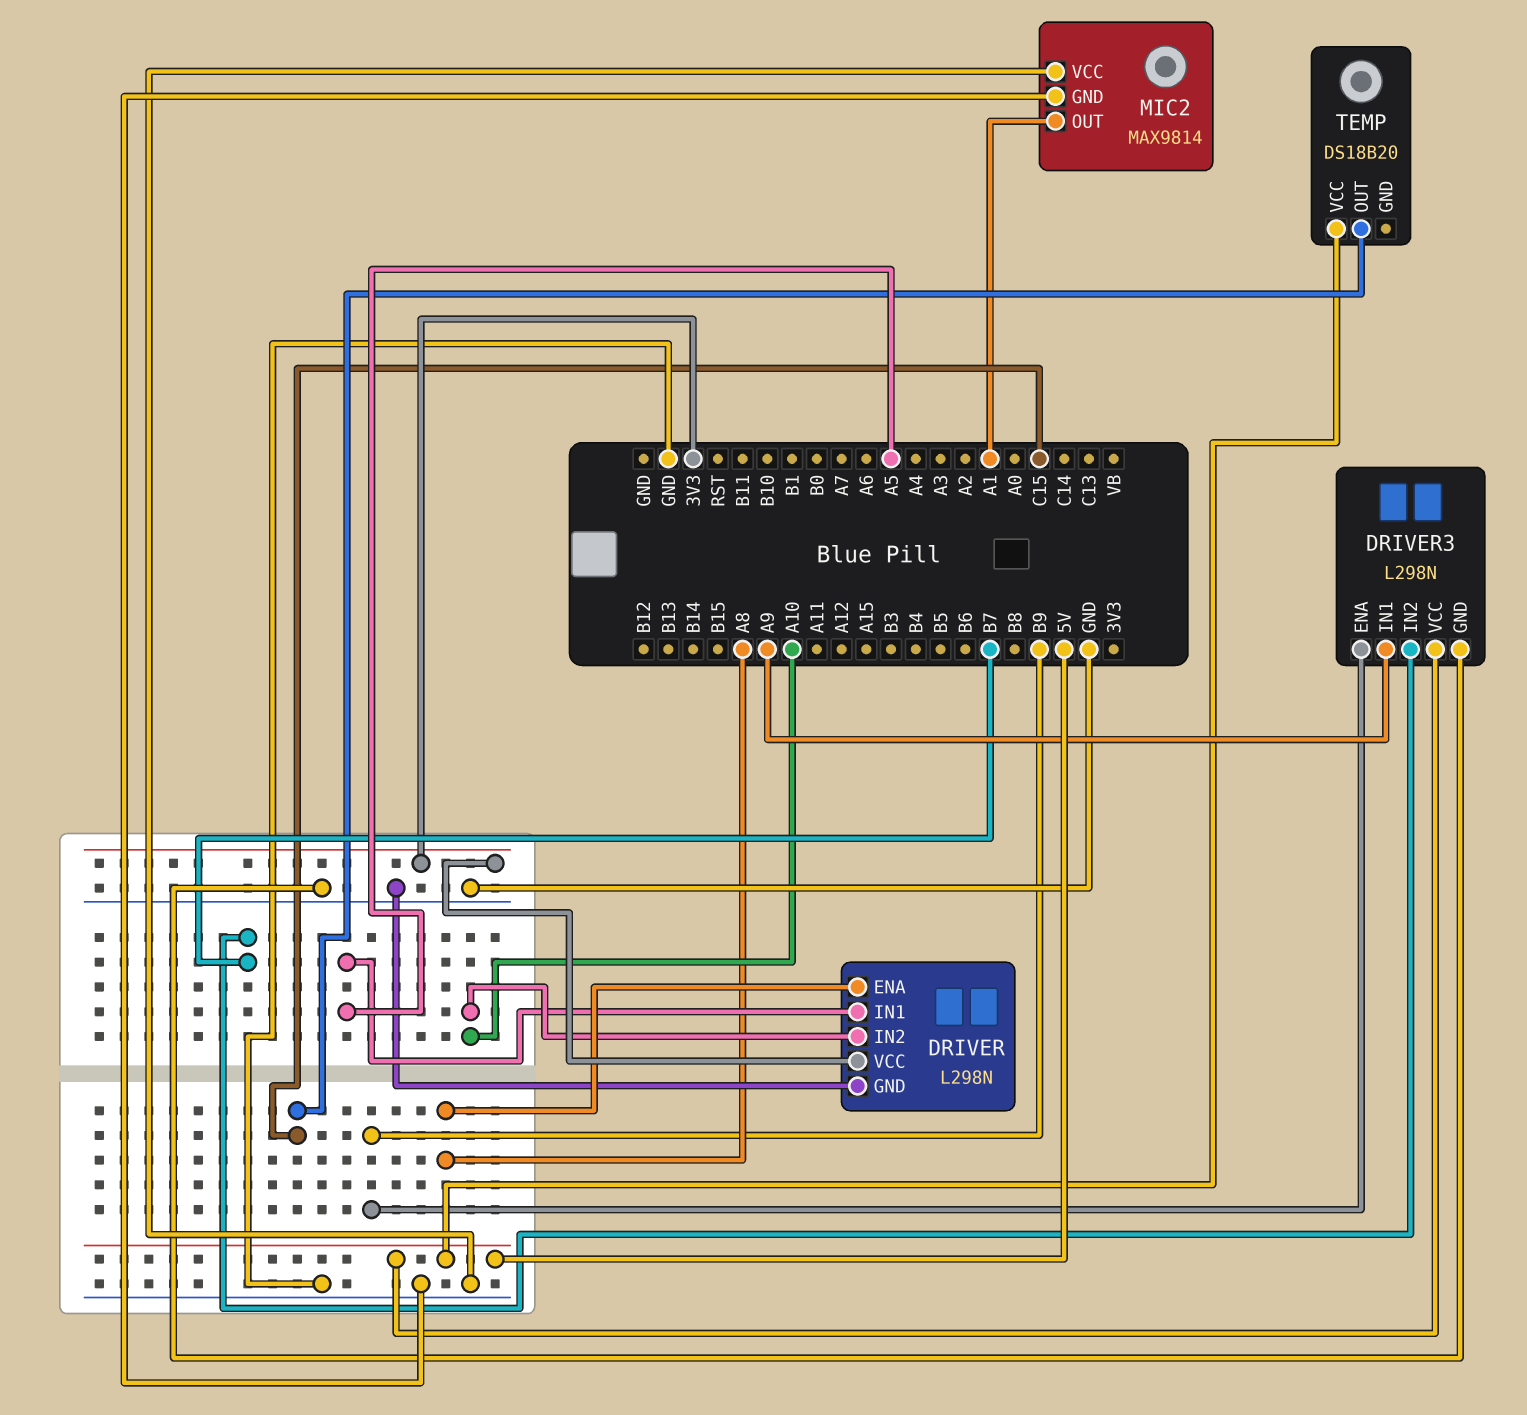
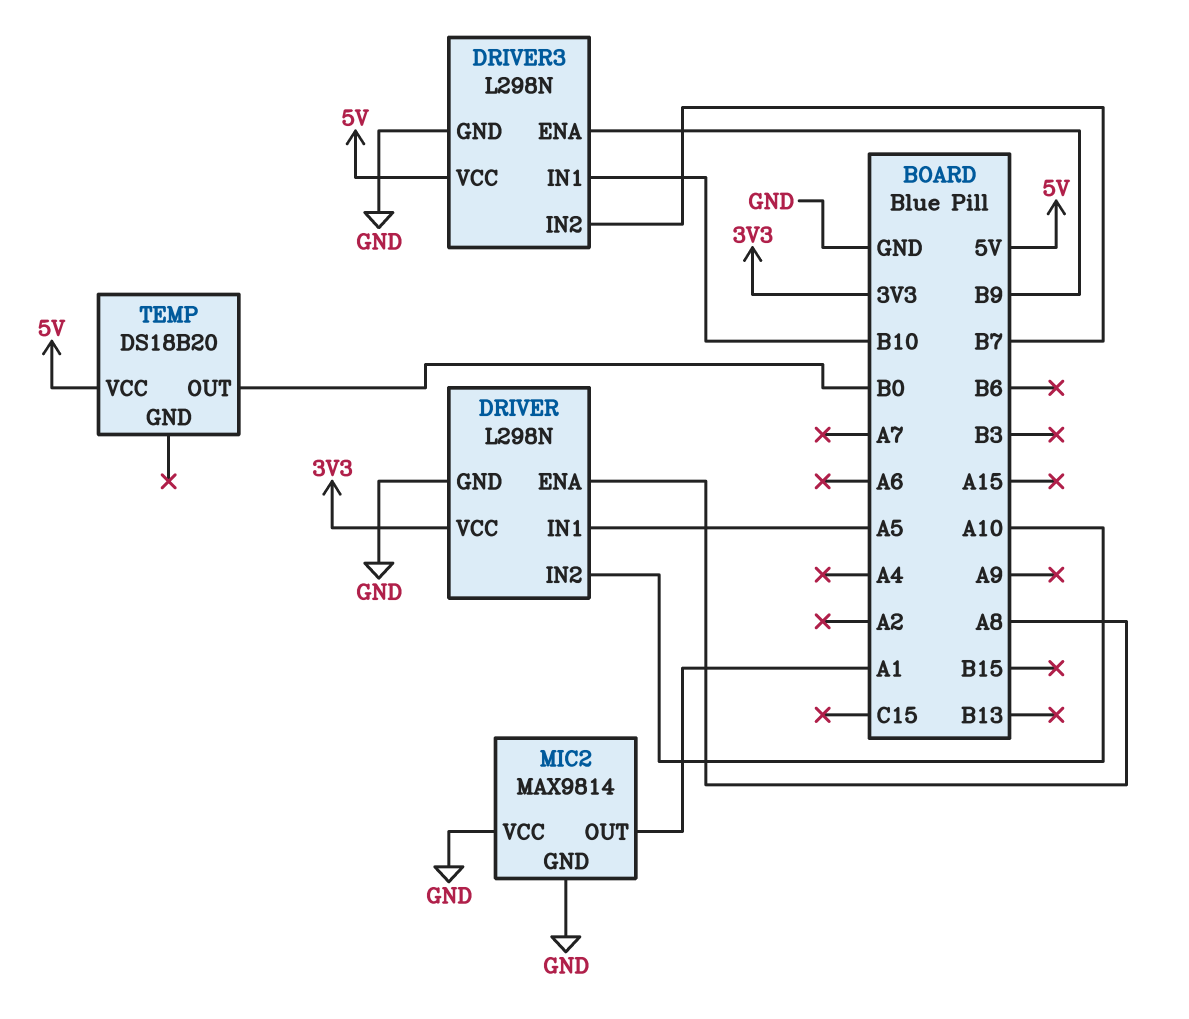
DRIVER3 pin IN1: A9 -> B10
TEMP pin OUT: C15 -> B0

